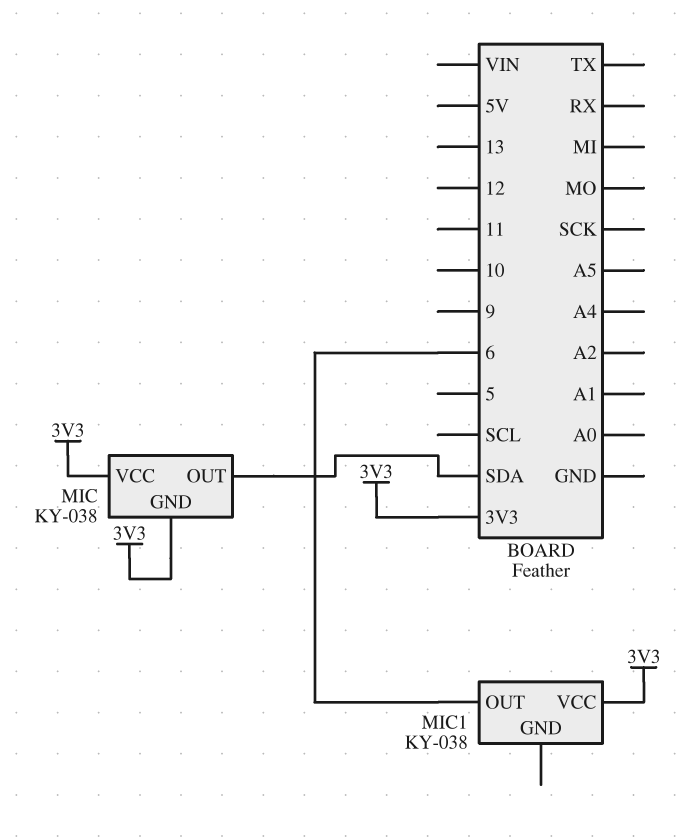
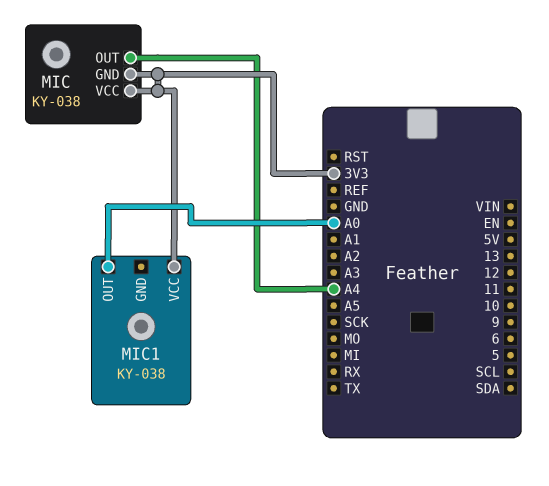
MIC pin OUT: SDA -> A4
MIC1 pin OUT: 6 -> A0

